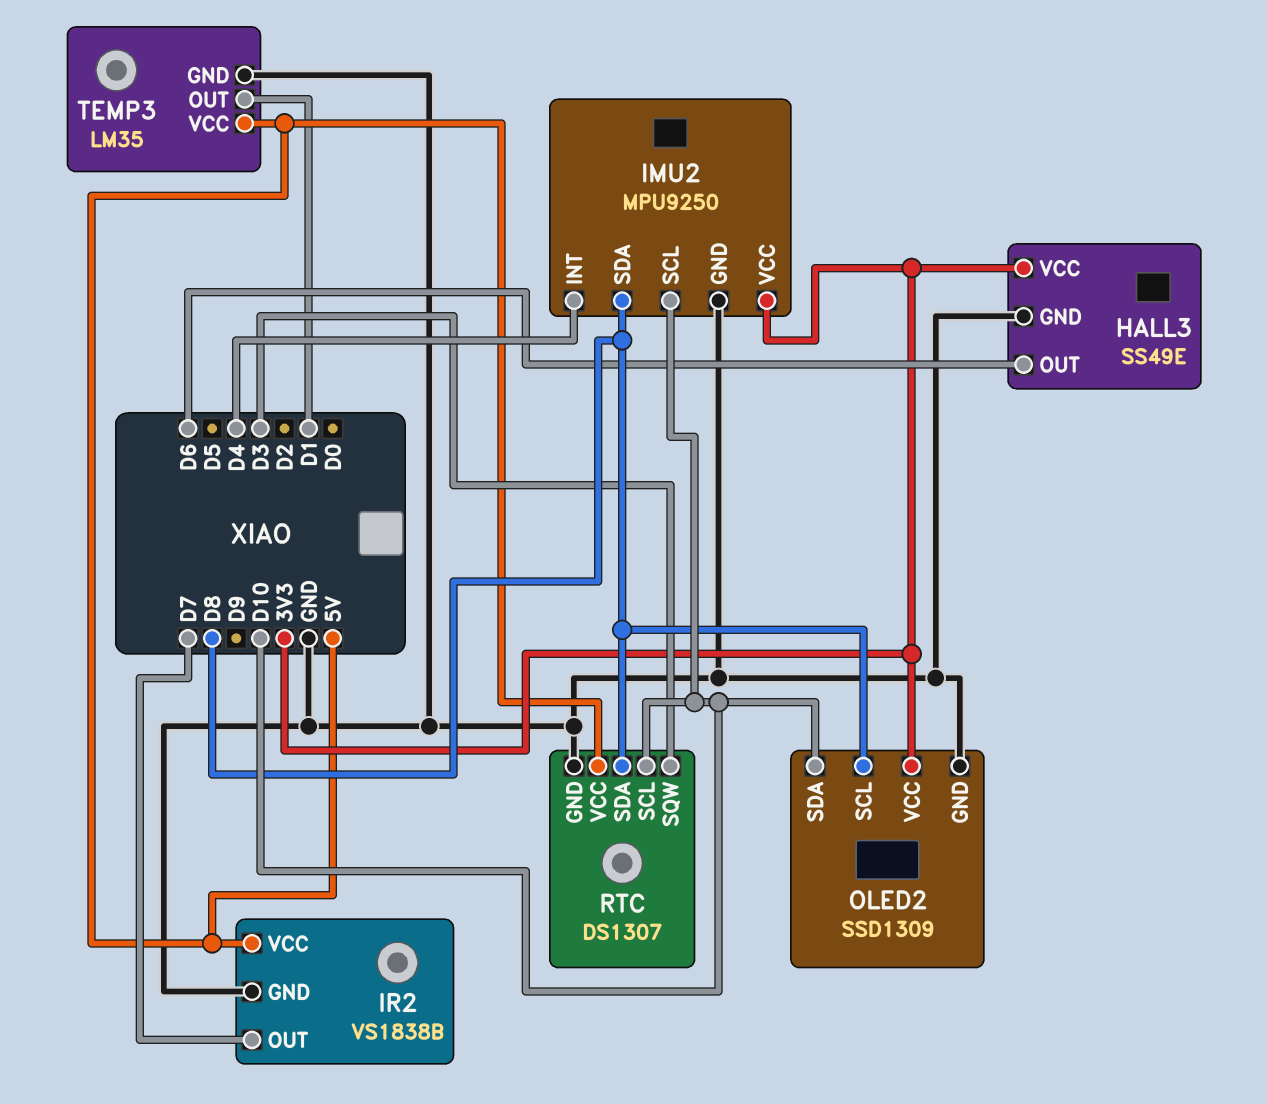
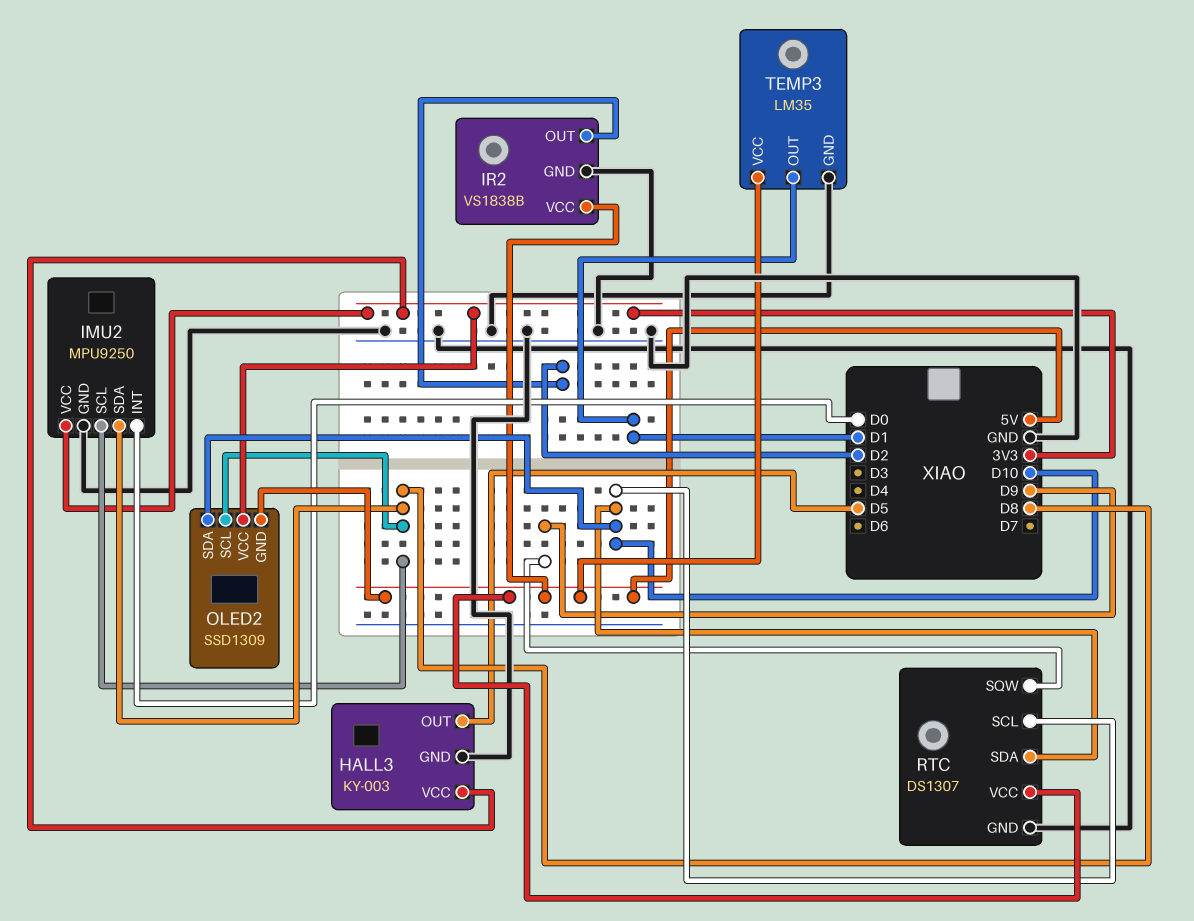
HALL3: SS49E -> KY-003
HALL3 pin OUT: D6 -> D5
IMU2 pin INT: D4 -> D0
IMU2 pin SCL: D10 -> D8
IR2 pin OUT: D7 -> D2
OLED2 pin GND: GND -> 5V
RTC pin SDA: D8 -> D10
RTC pin SQW: D3 -> D9

